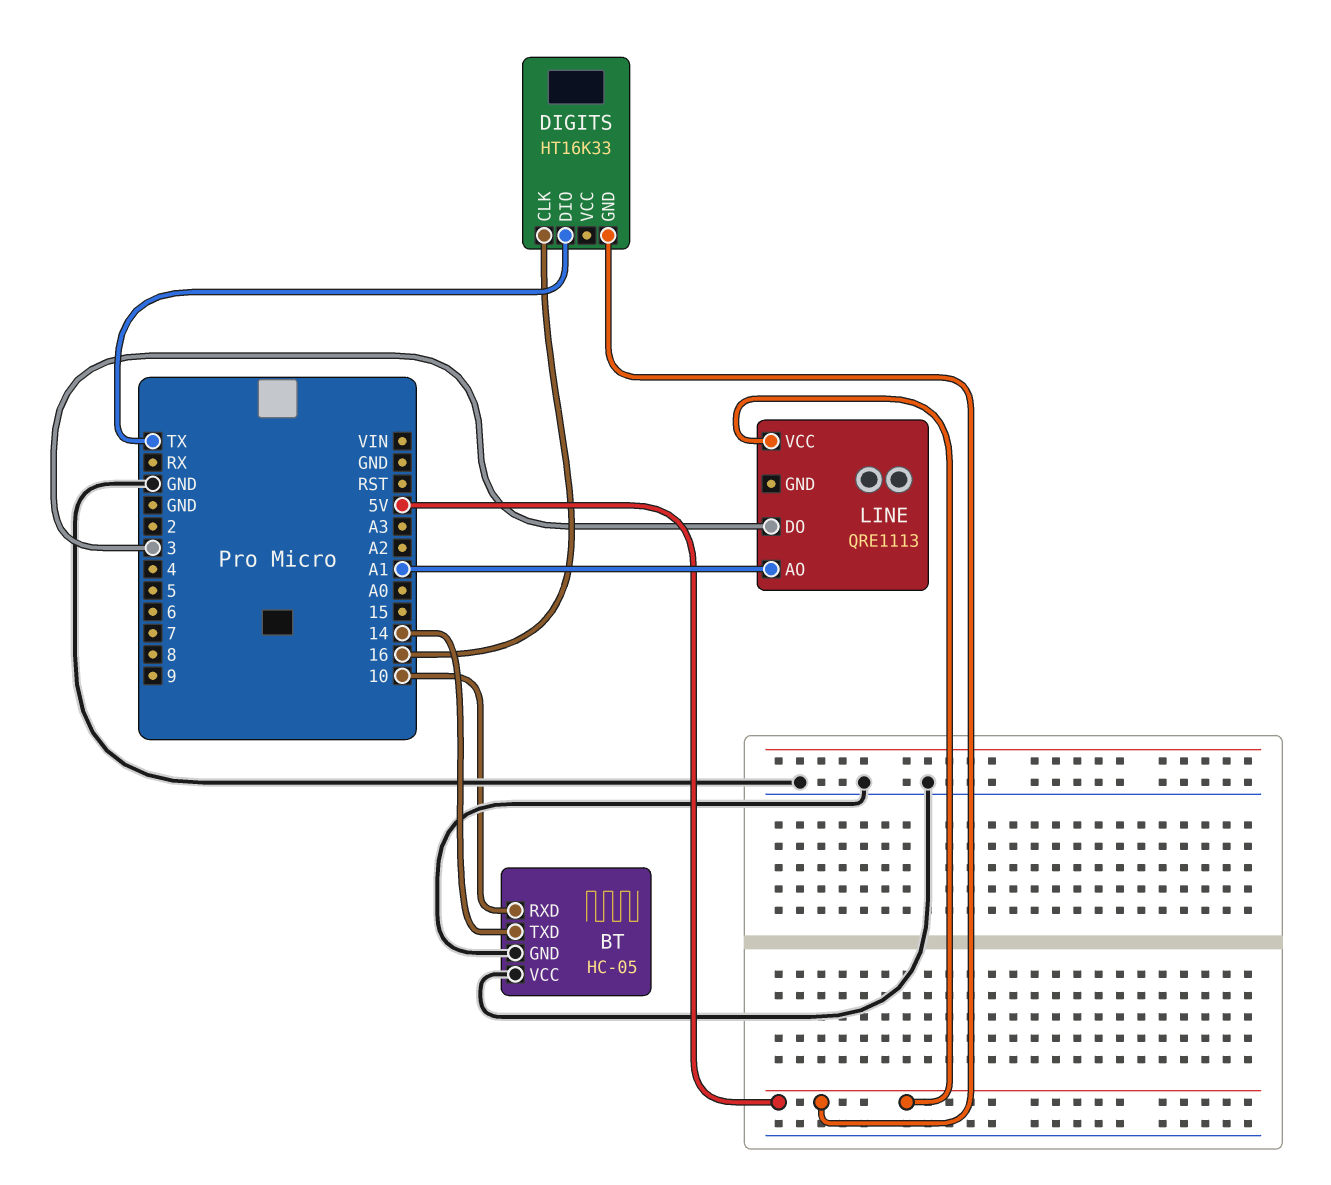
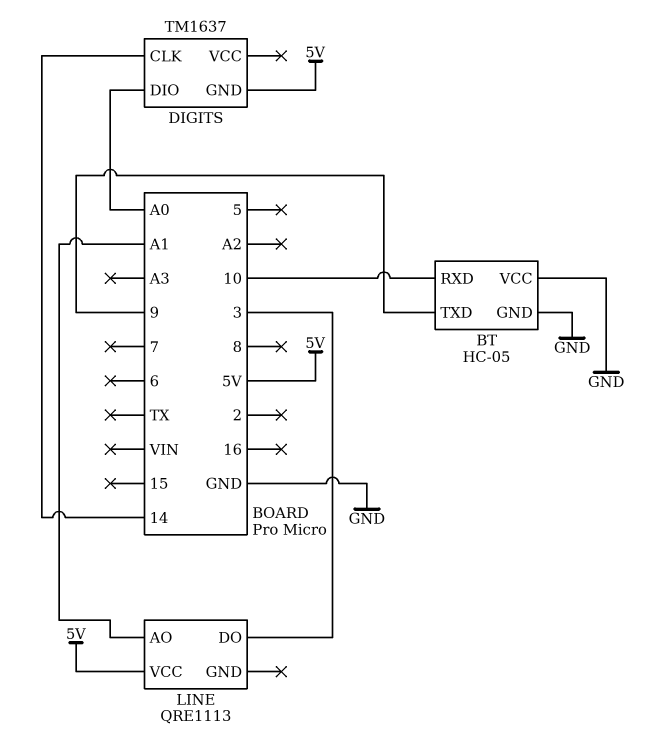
BT pin TXD: 14 -> 9
DIGITS: HT16K33 -> TM1637
DIGITS pin CLK: 16 -> 14
DIGITS pin DIO: TX -> A0

